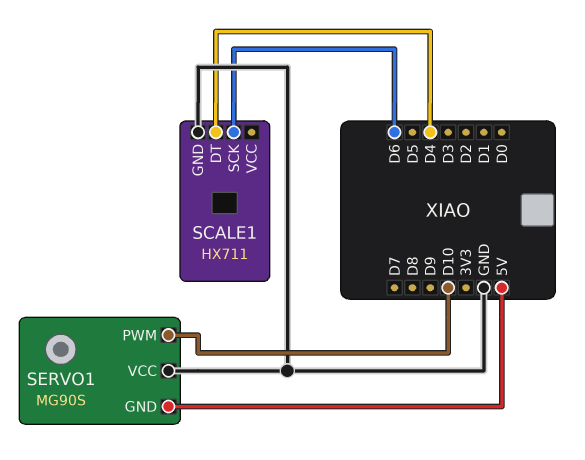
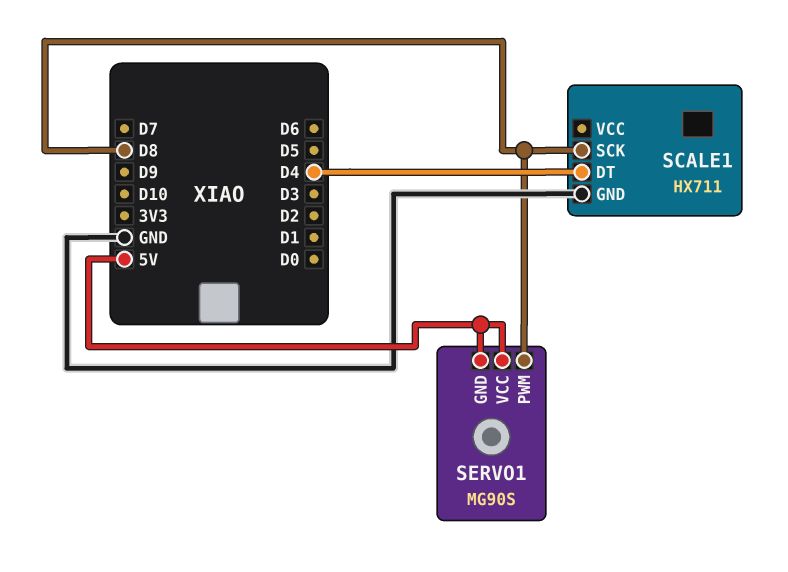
SCALE1 pin SCK: D6 -> D8
SERVO1 pin PWM: D10 -> D8
SERVO1 pin VCC: GND -> 5V

